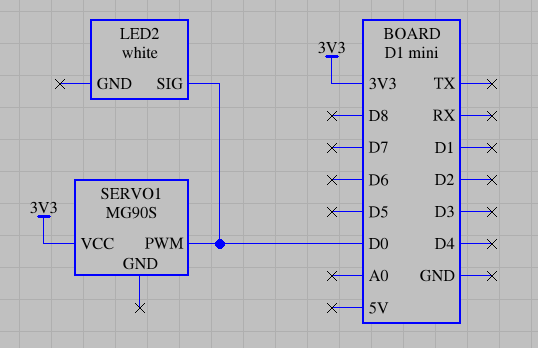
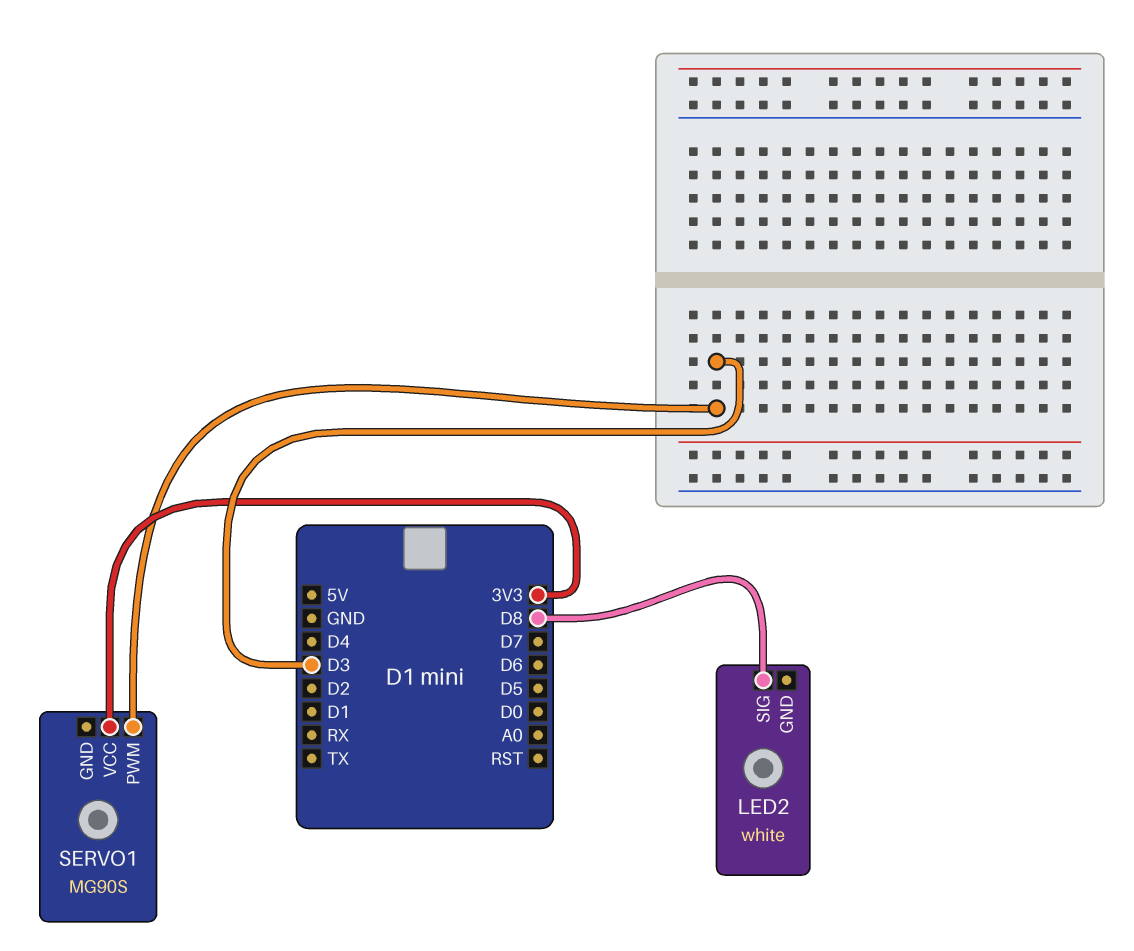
LED2 pin SIG: D0 -> D8
SERVO1 pin PWM: D0 -> D3

